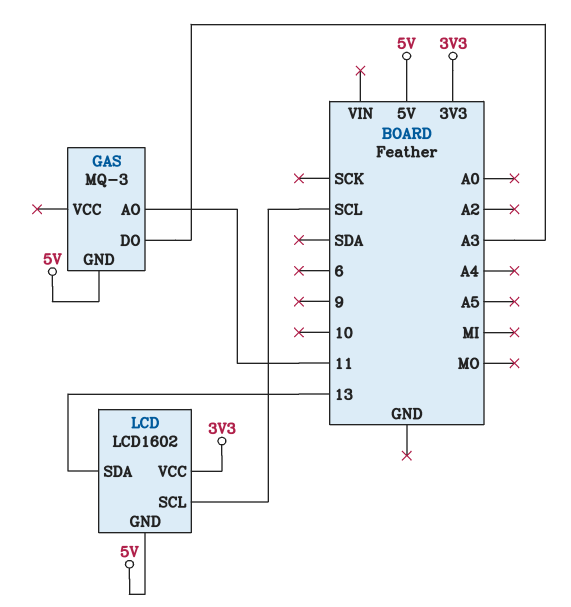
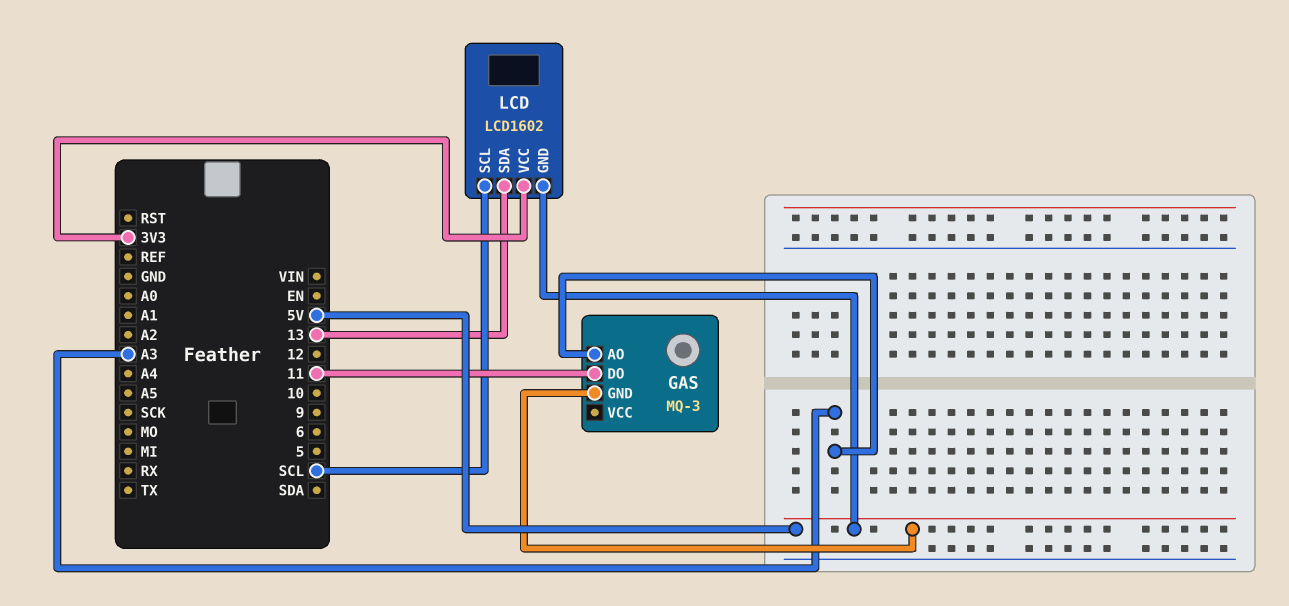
GAS pin AO: 11 -> A3
GAS pin DO: A3 -> 11

